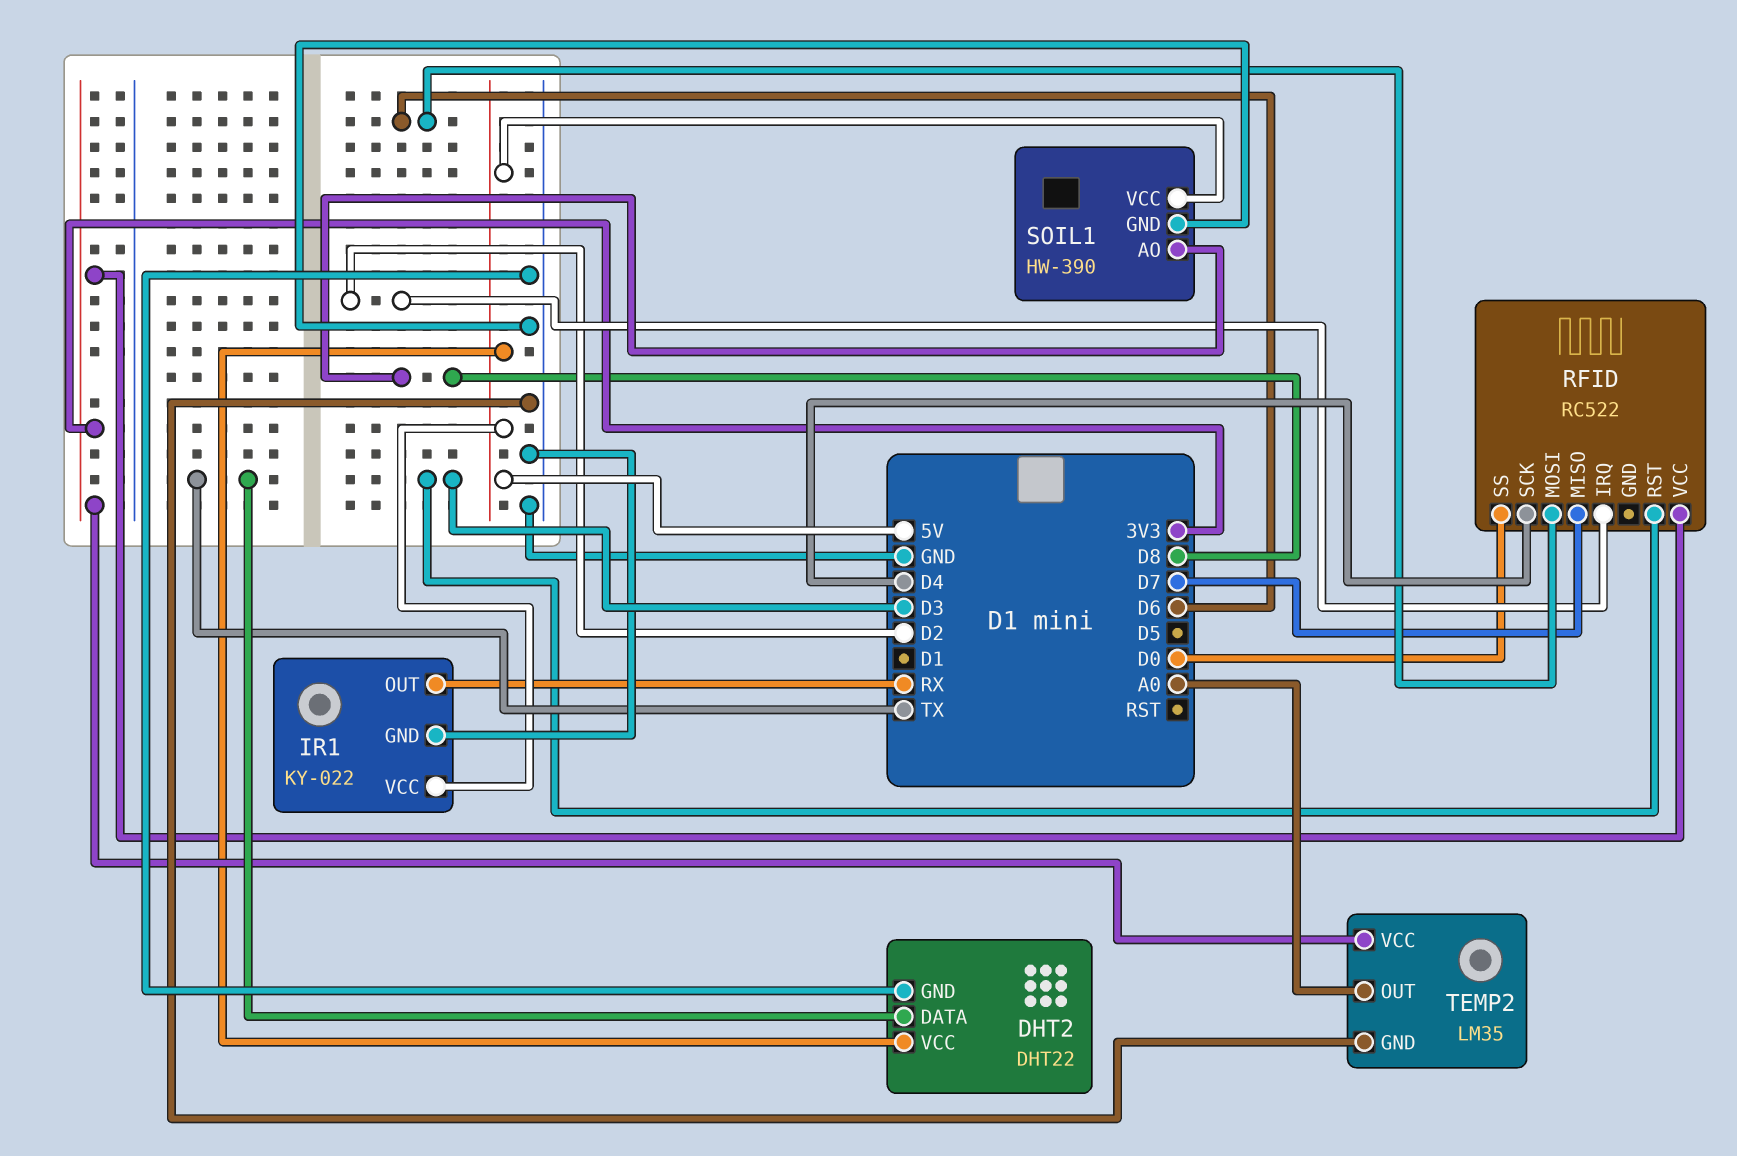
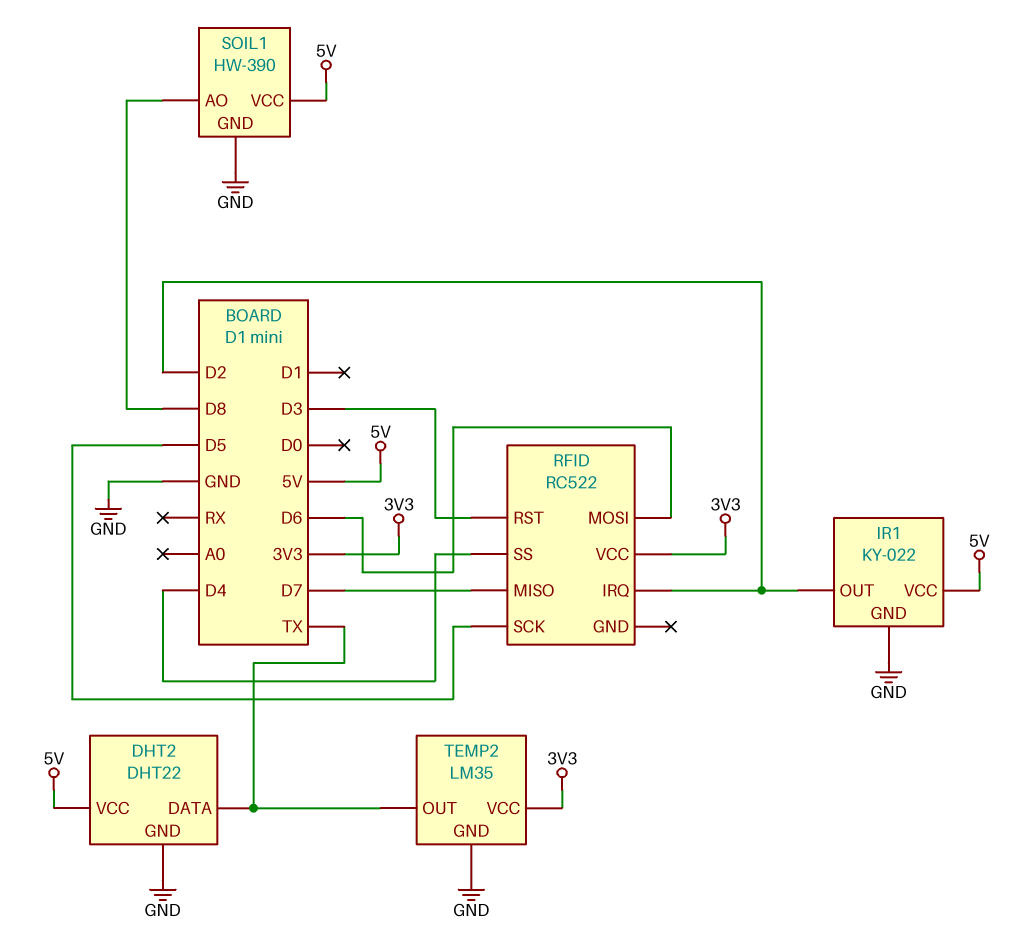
IR1 pin OUT: RX -> D2
RFID pin SCK: D4 -> D5
RFID pin SS: D0 -> D4
TEMP2 pin OUT: A0 -> TX

